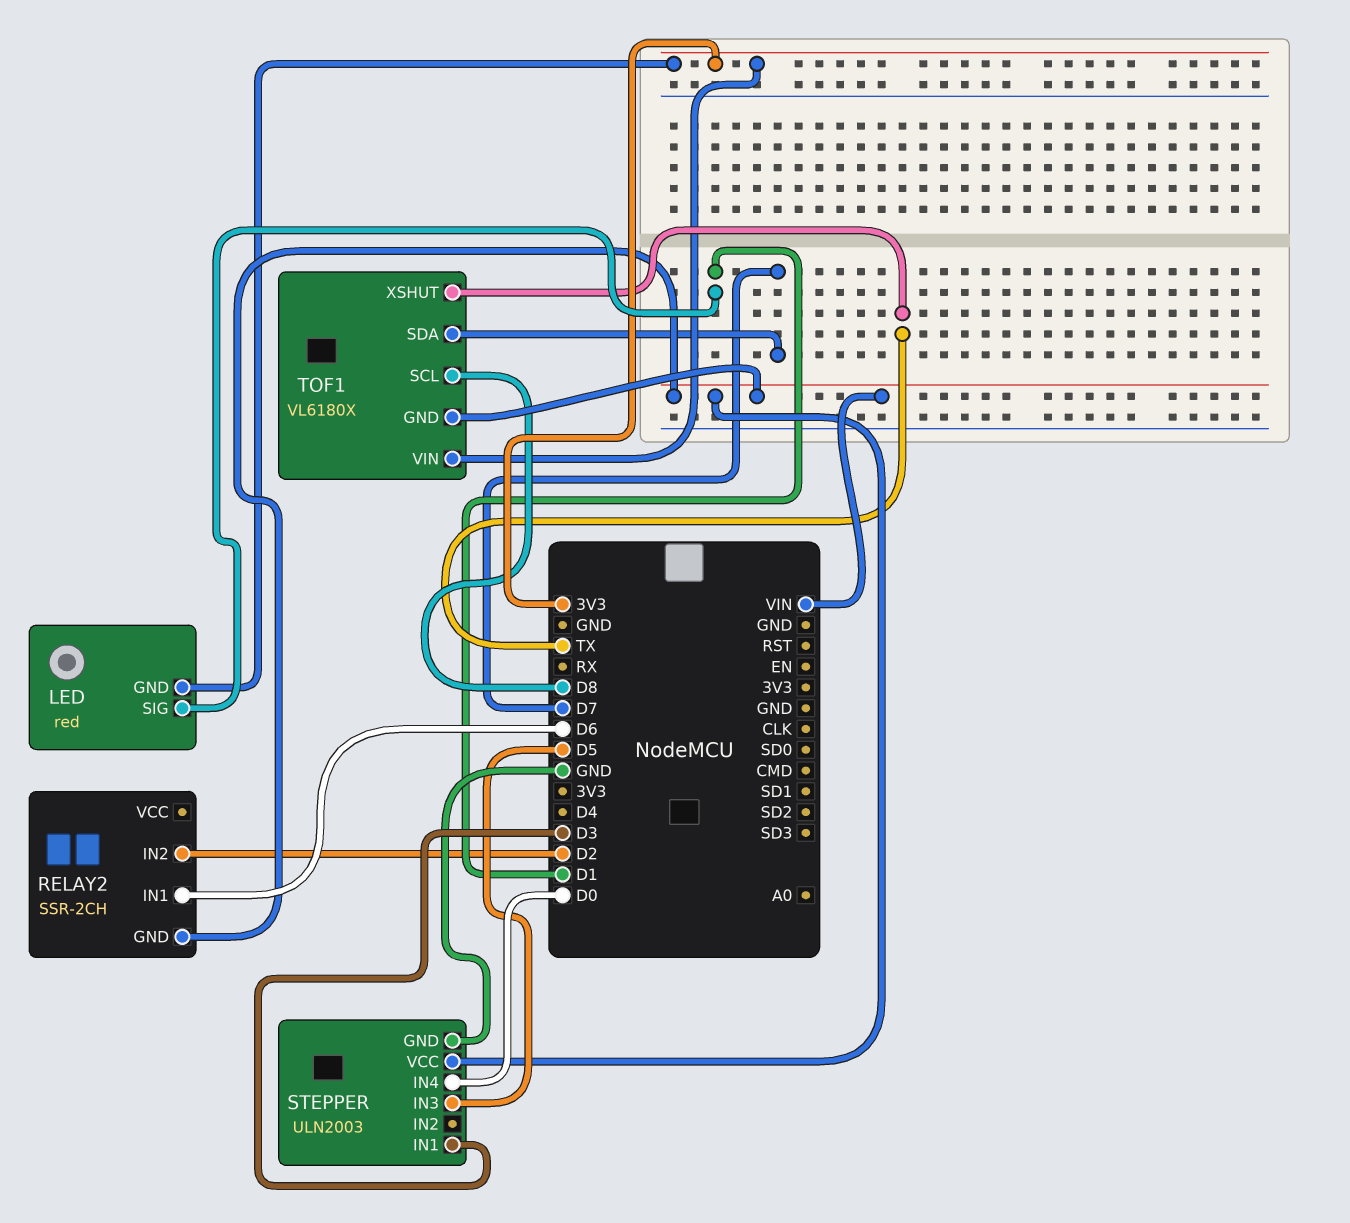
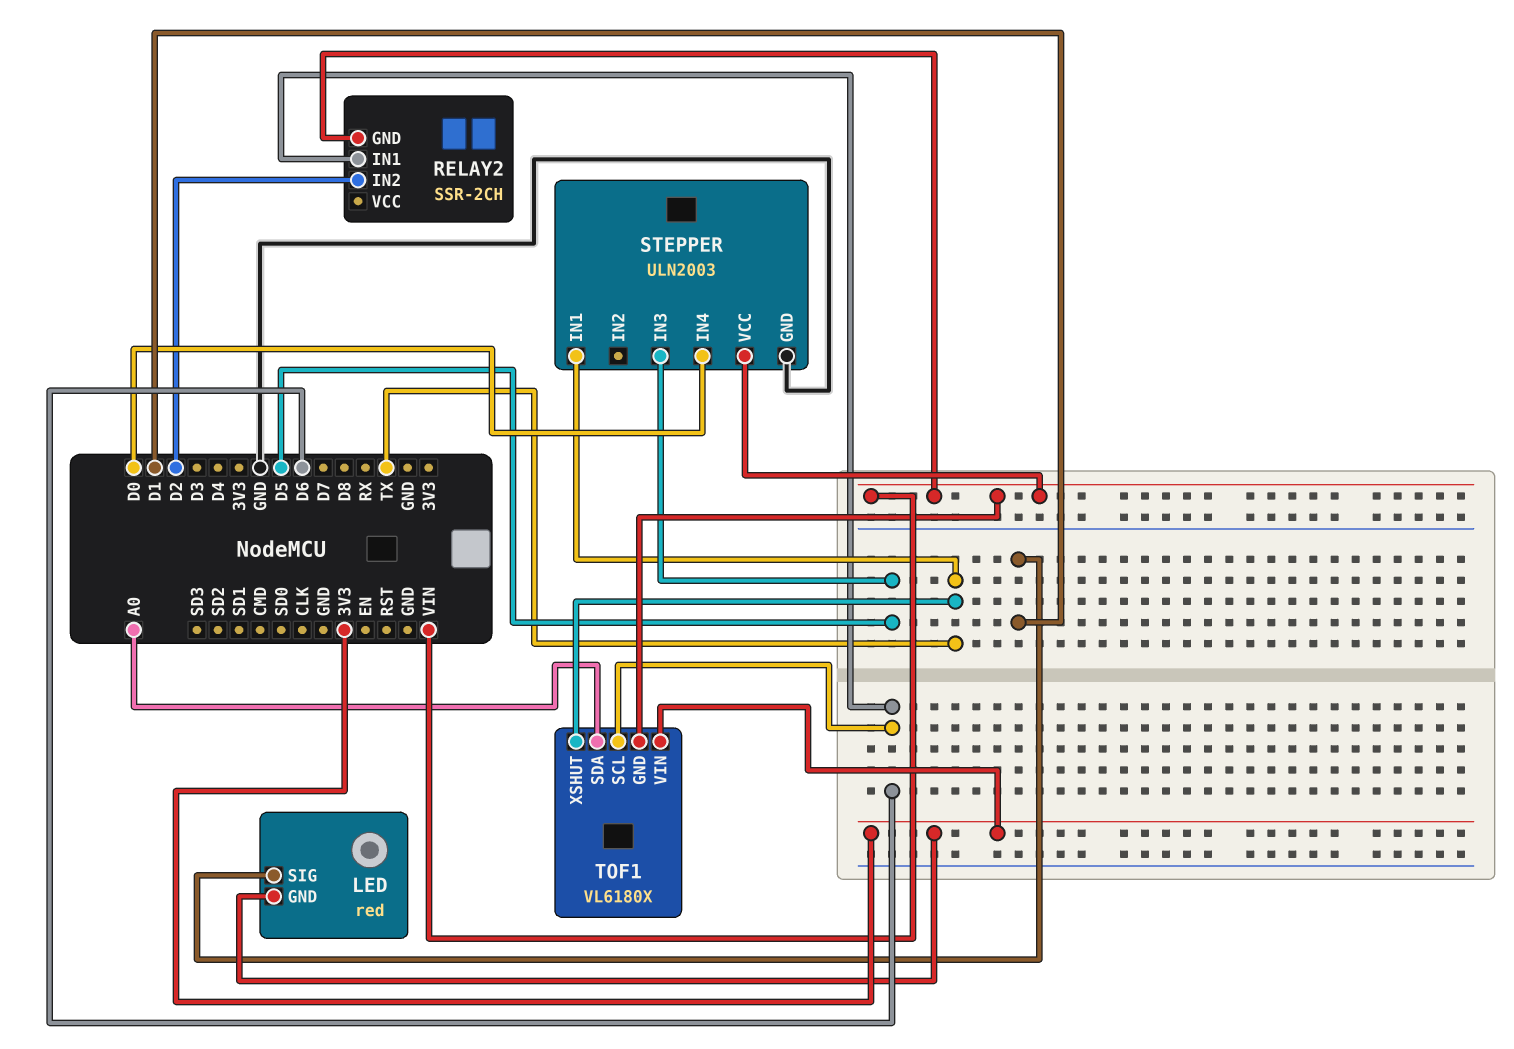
STEPPER pin IN1: D3 -> TX
TOF1 pin SCL: D8 -> D6
TOF1 pin SDA: D7 -> A0

